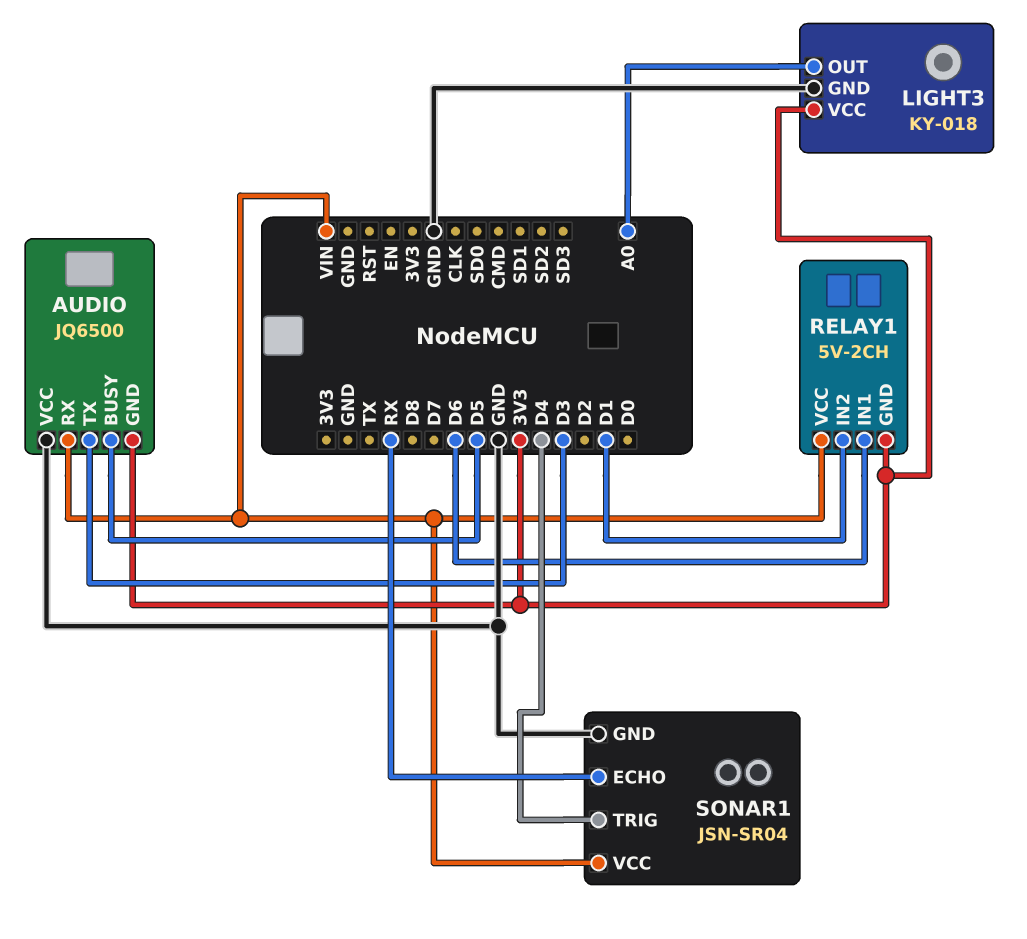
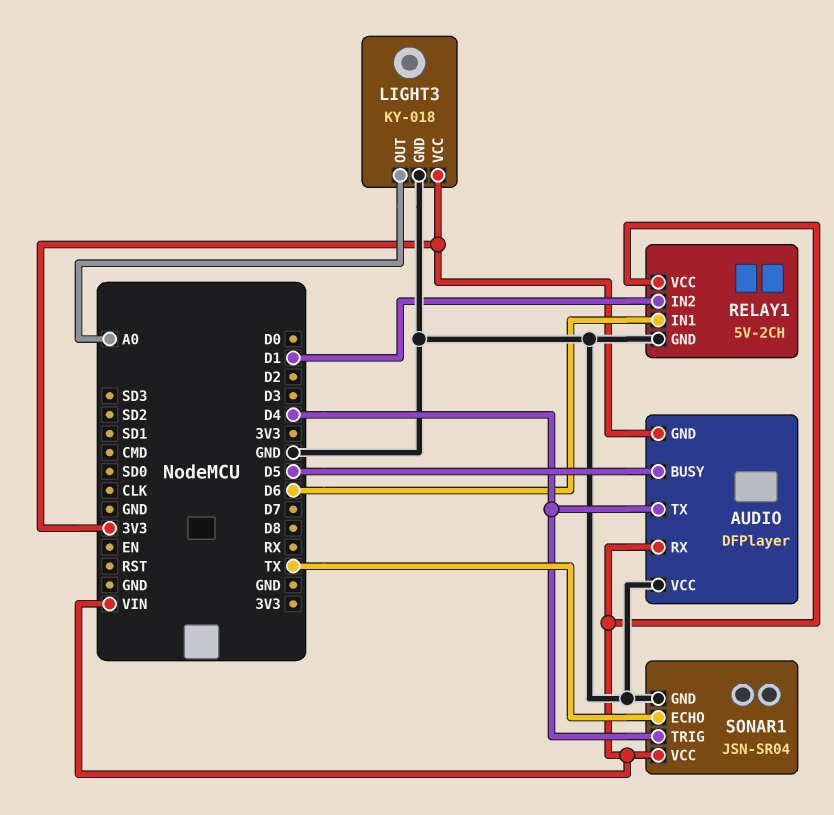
AUDIO: JQ6500 -> DFPlayer
AUDIO pin TX: D3 -> D4
RELAY1 pin GND: 3V3 -> GND
SONAR1 pin ECHO: RX -> TX

